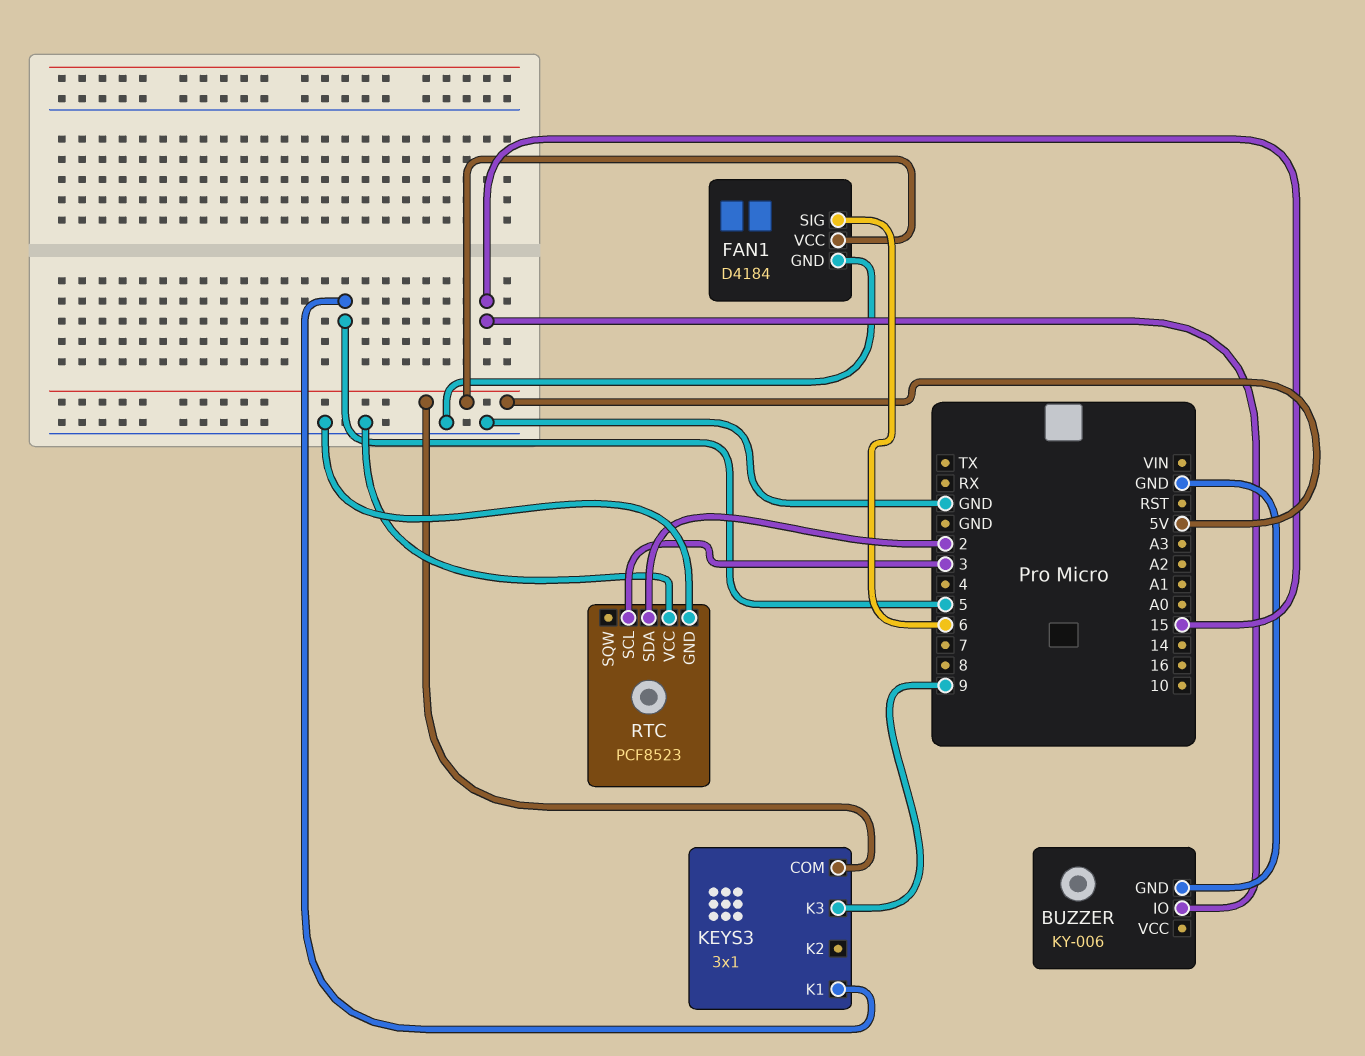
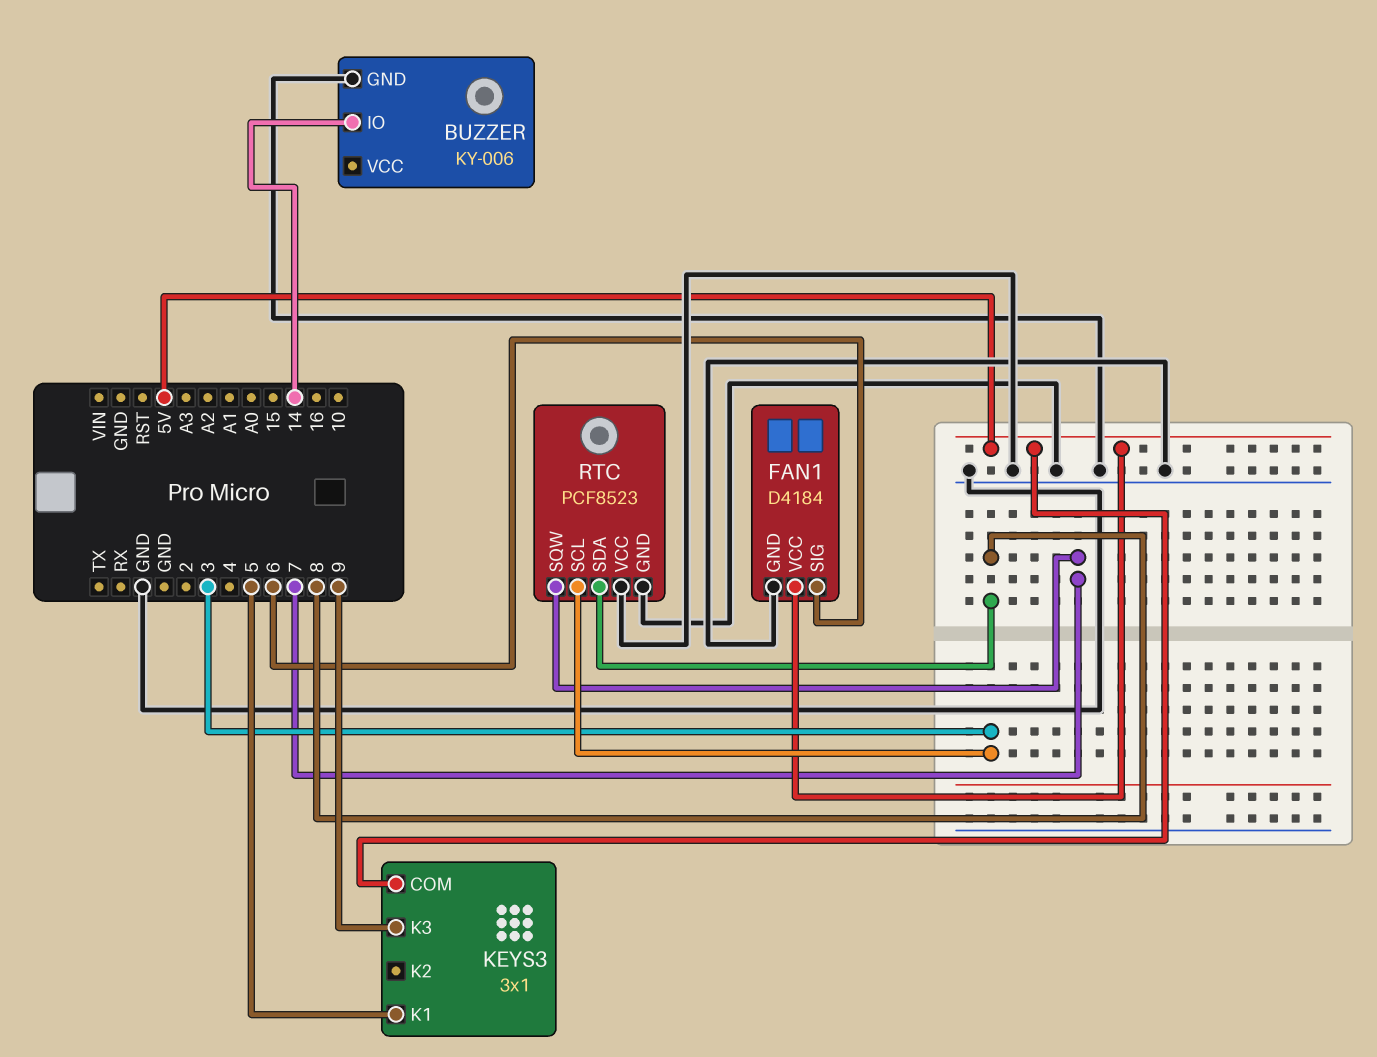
BUZZER pin IO: 15 -> 14
RTC pin SDA: 2 -> 8
RTC pin SQW: none -> 7

